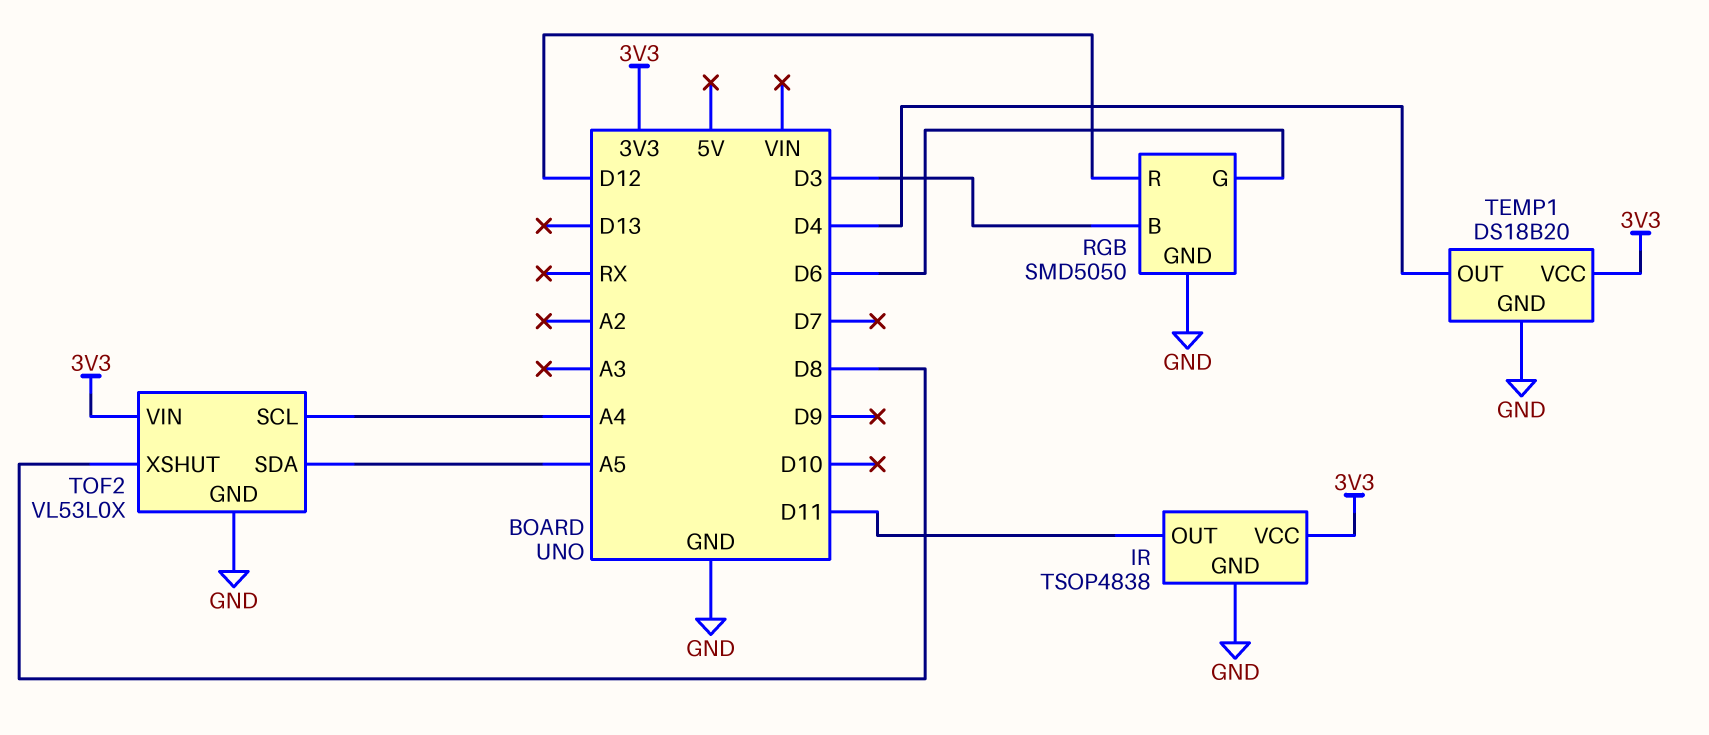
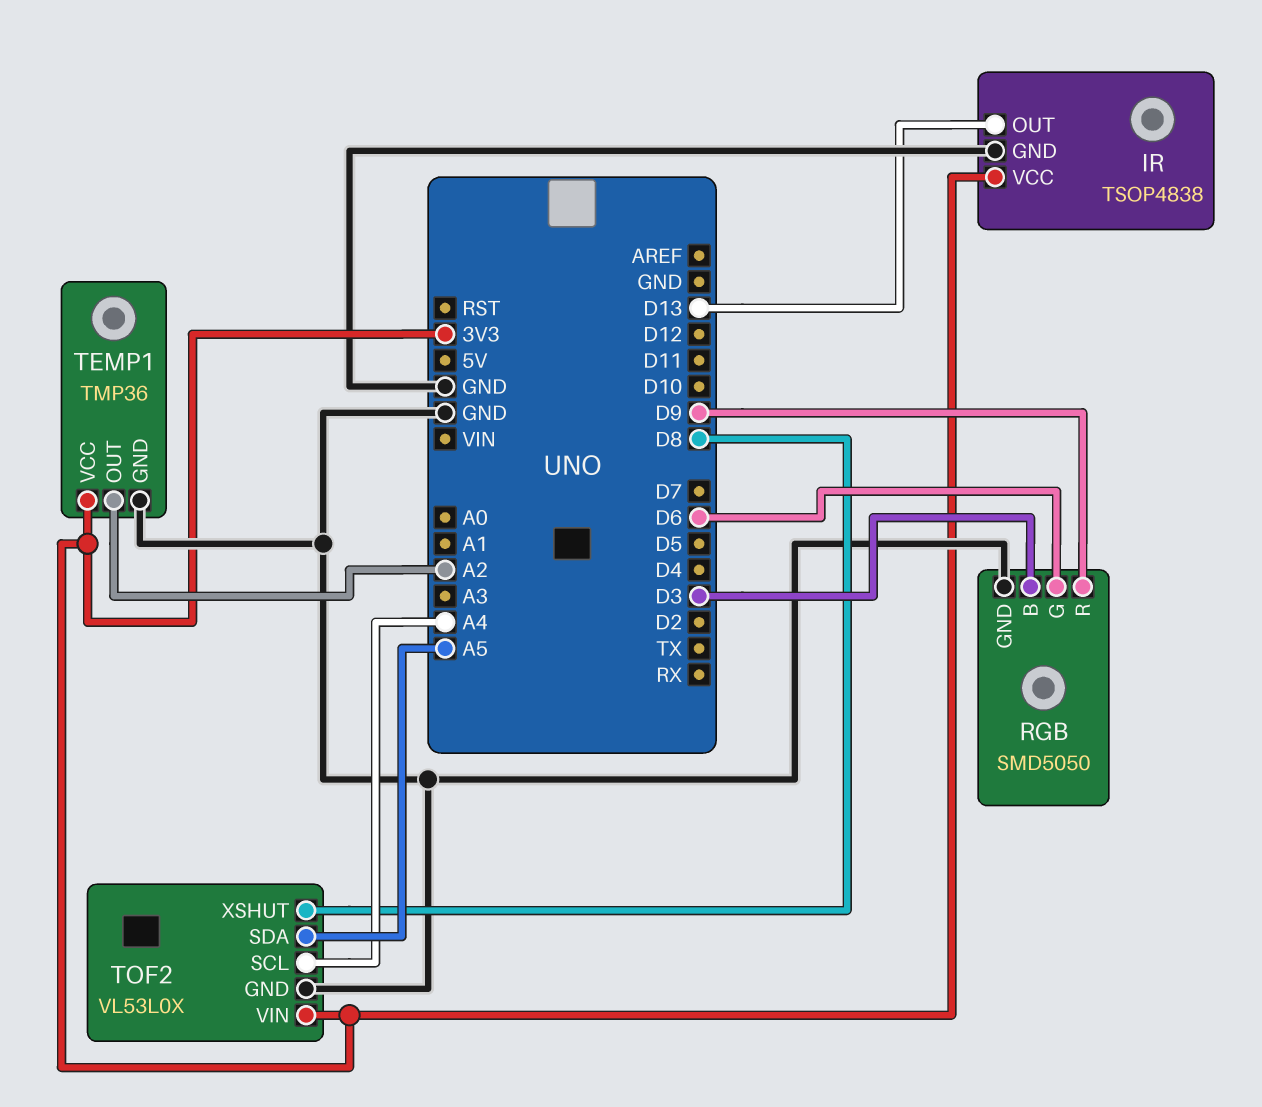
IR pin OUT: D11 -> D13
RGB pin R: D12 -> D9
TEMP1: DS18B20 -> TMP36
TEMP1 pin OUT: D4 -> A2

